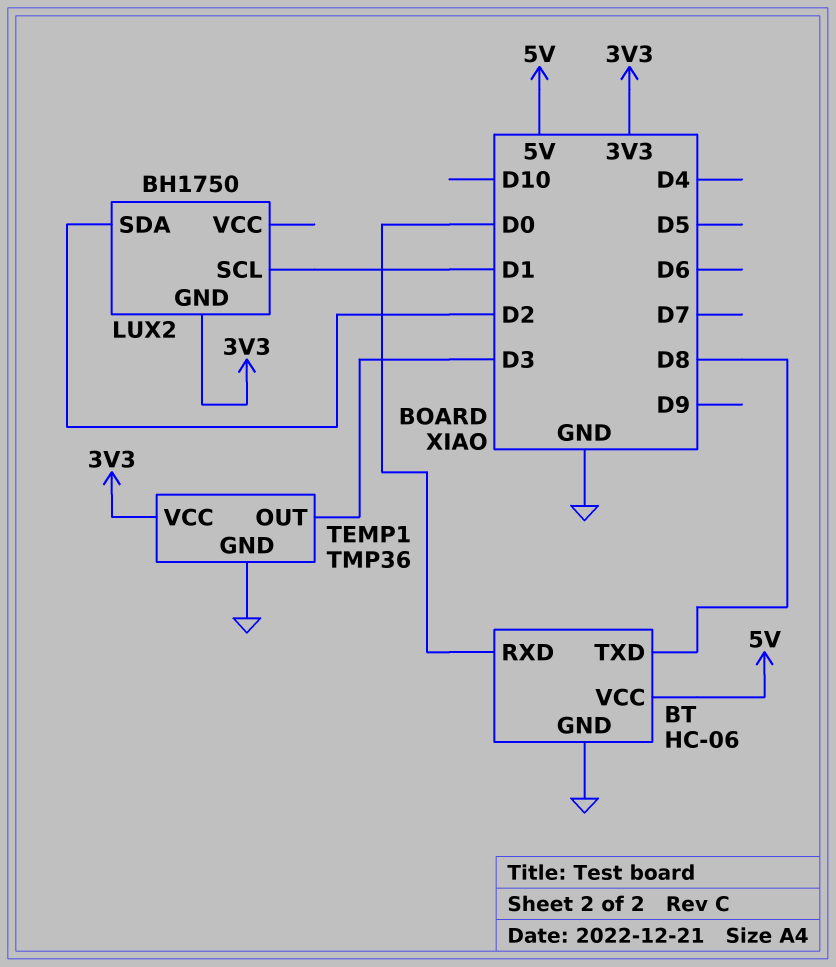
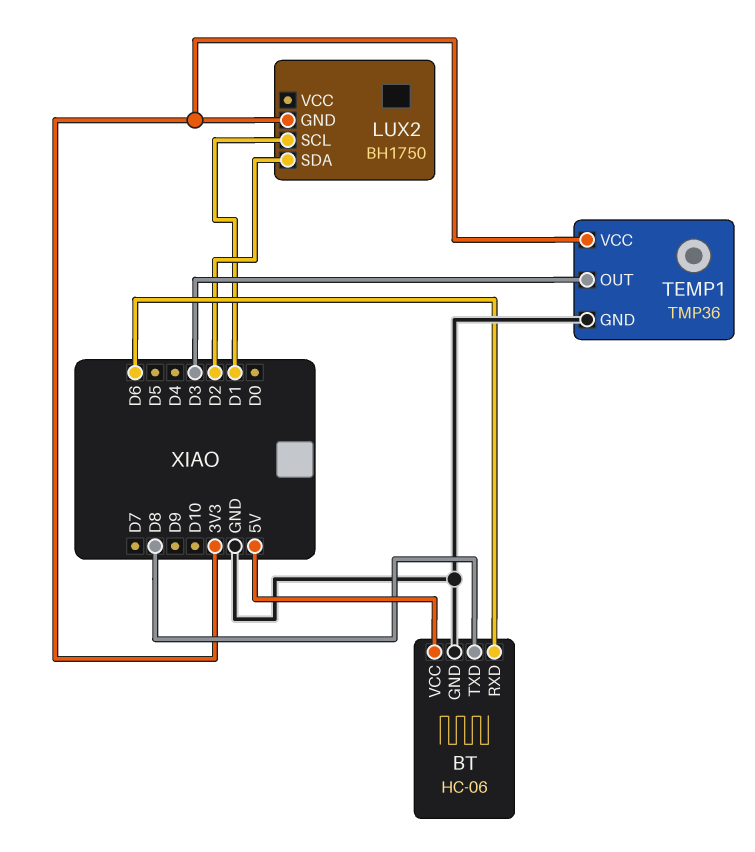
BT pin RXD: D0 -> D6

